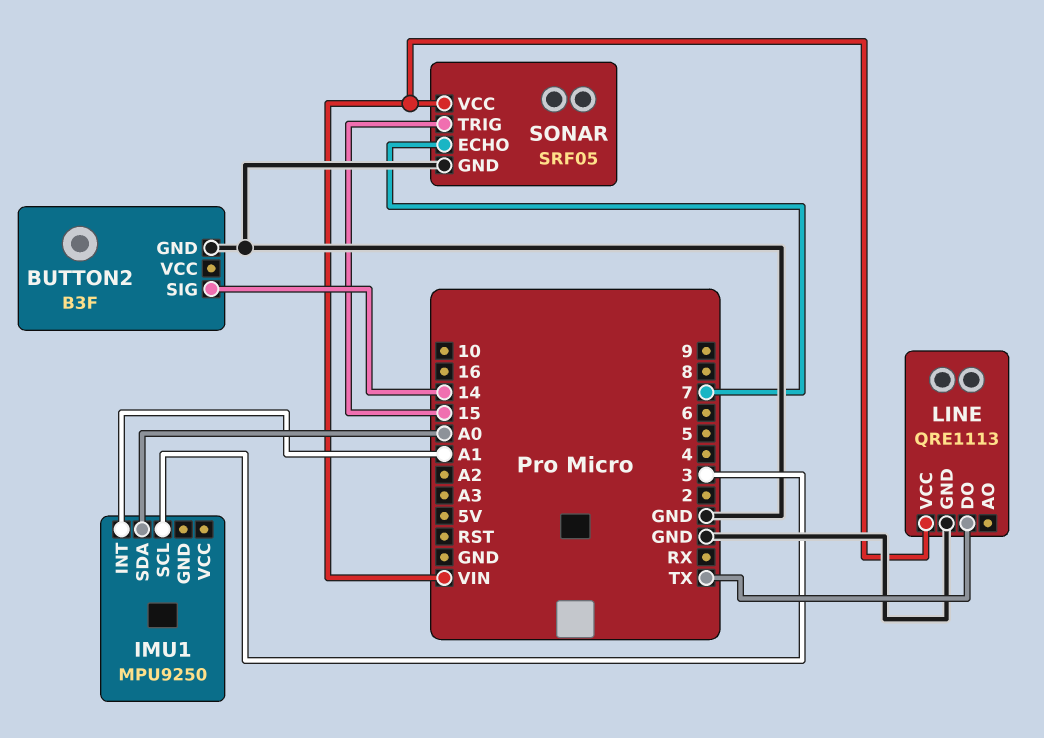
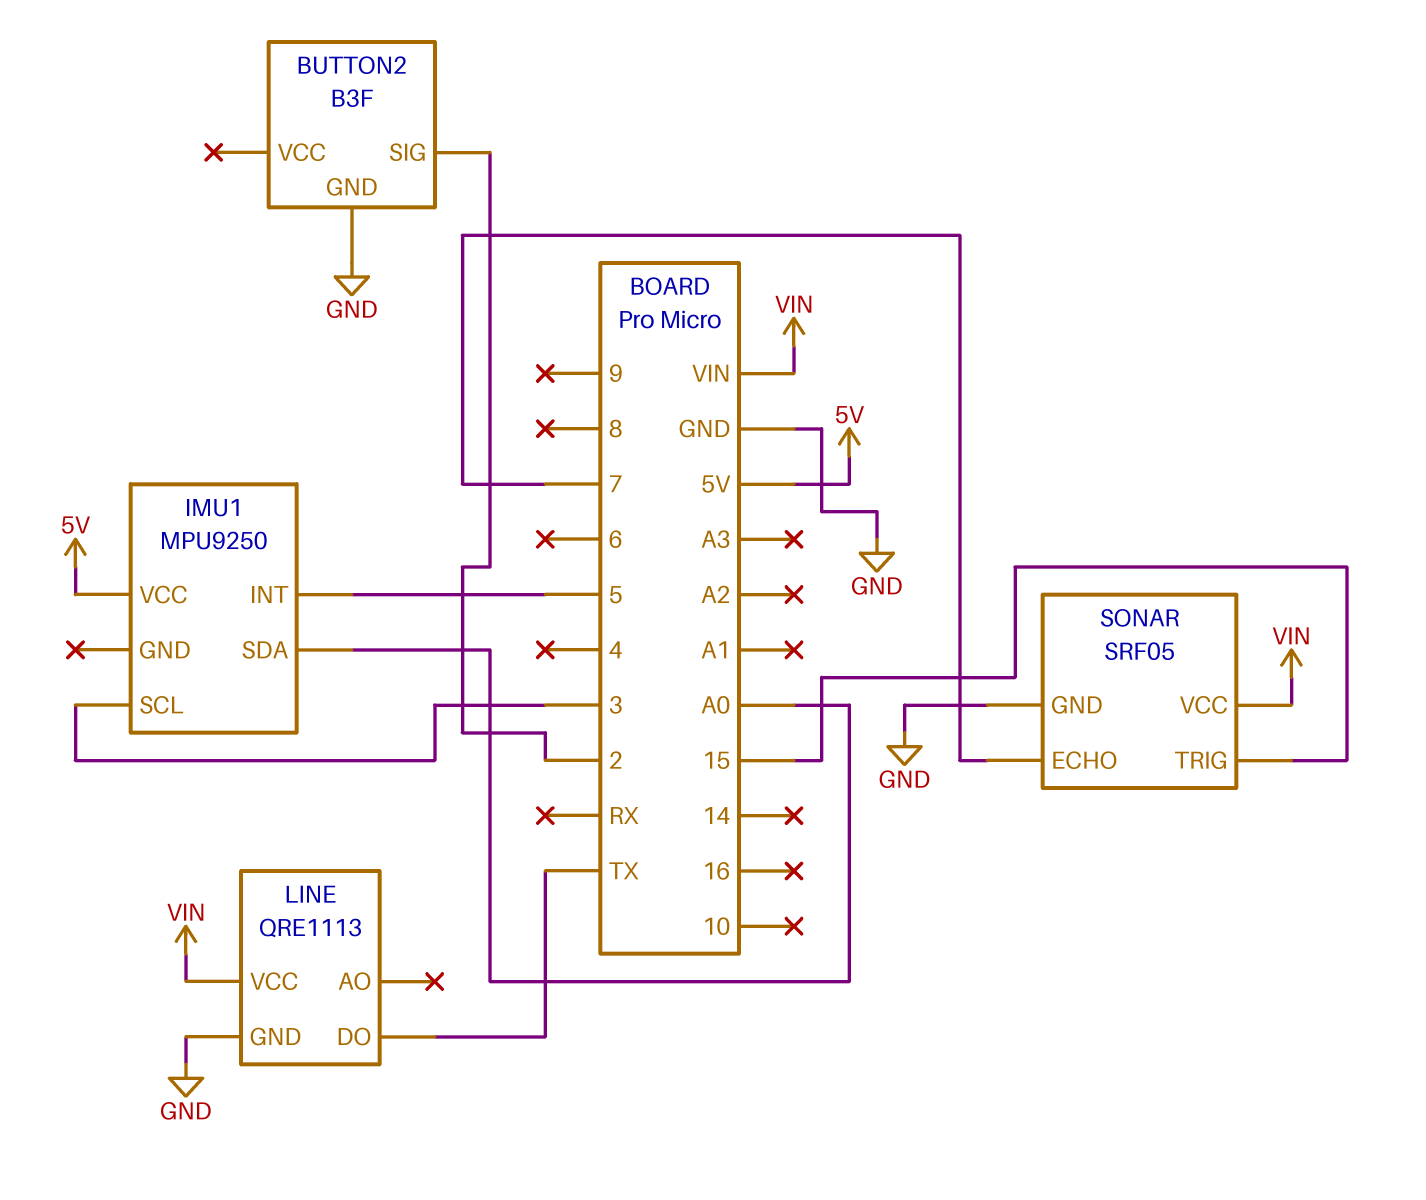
BUTTON2 pin SIG: 14 -> 2
IMU1 pin INT: A1 -> 5
IMU1 pin VCC: none -> 5V

